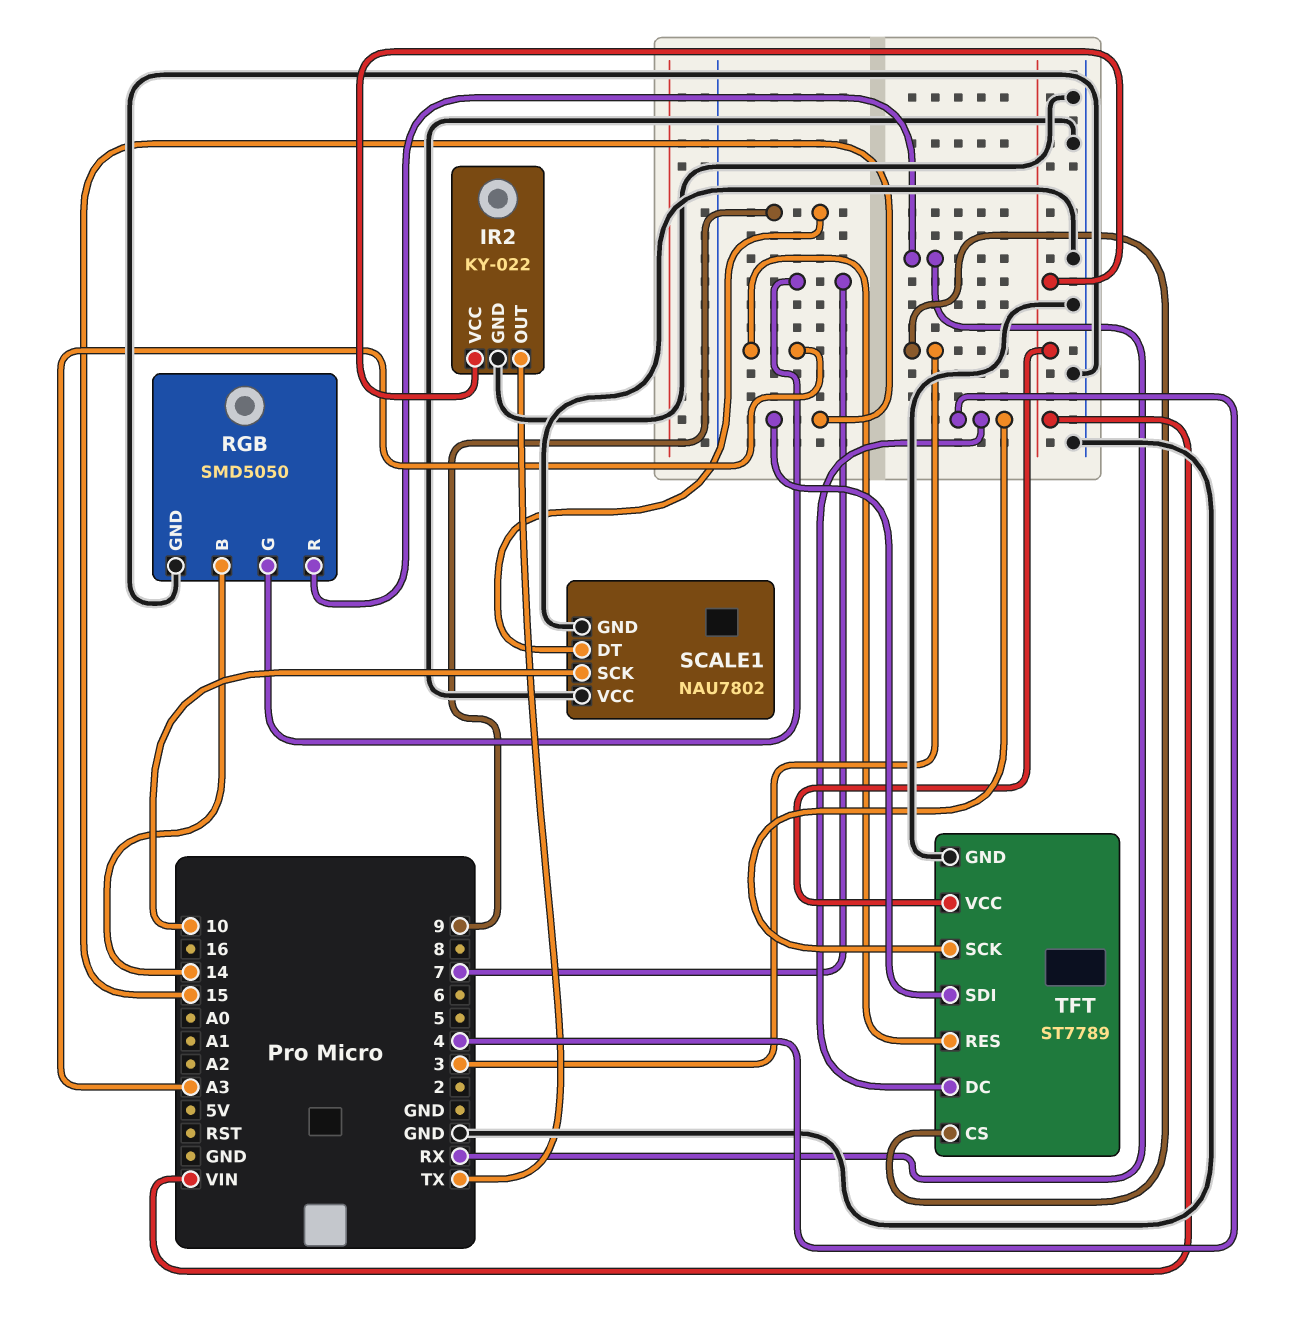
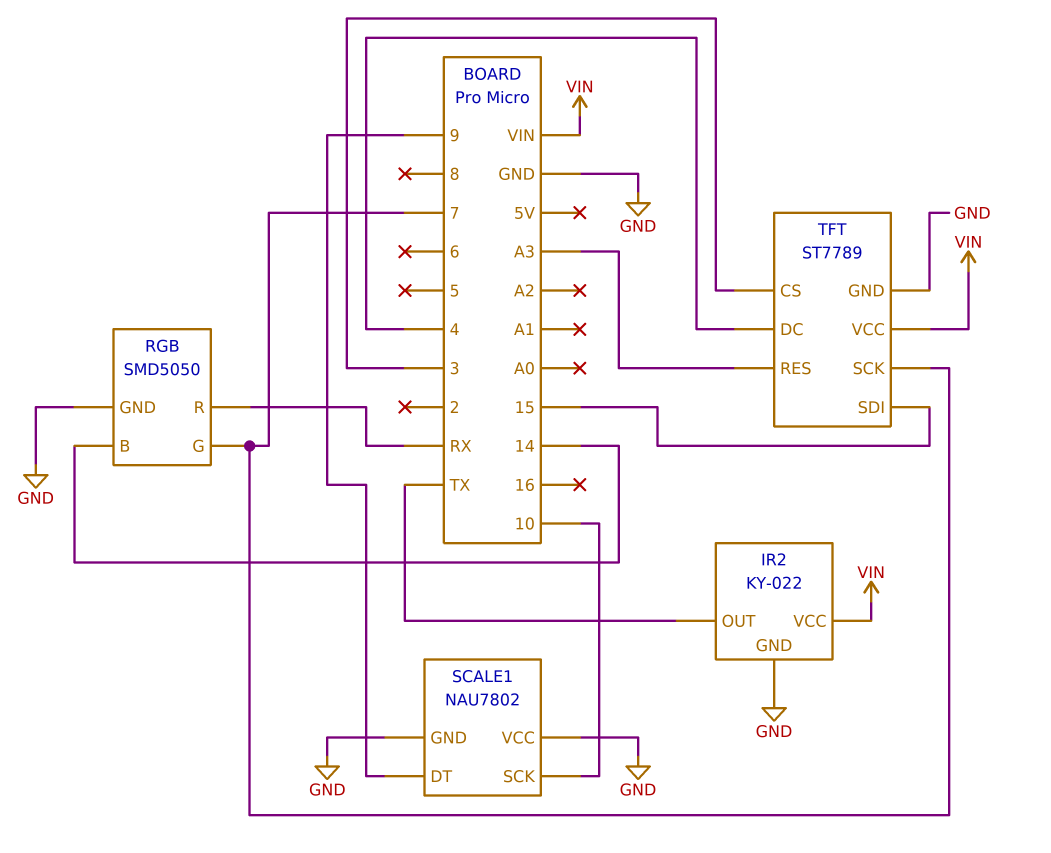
TFT pin SCK: 4 -> 7

